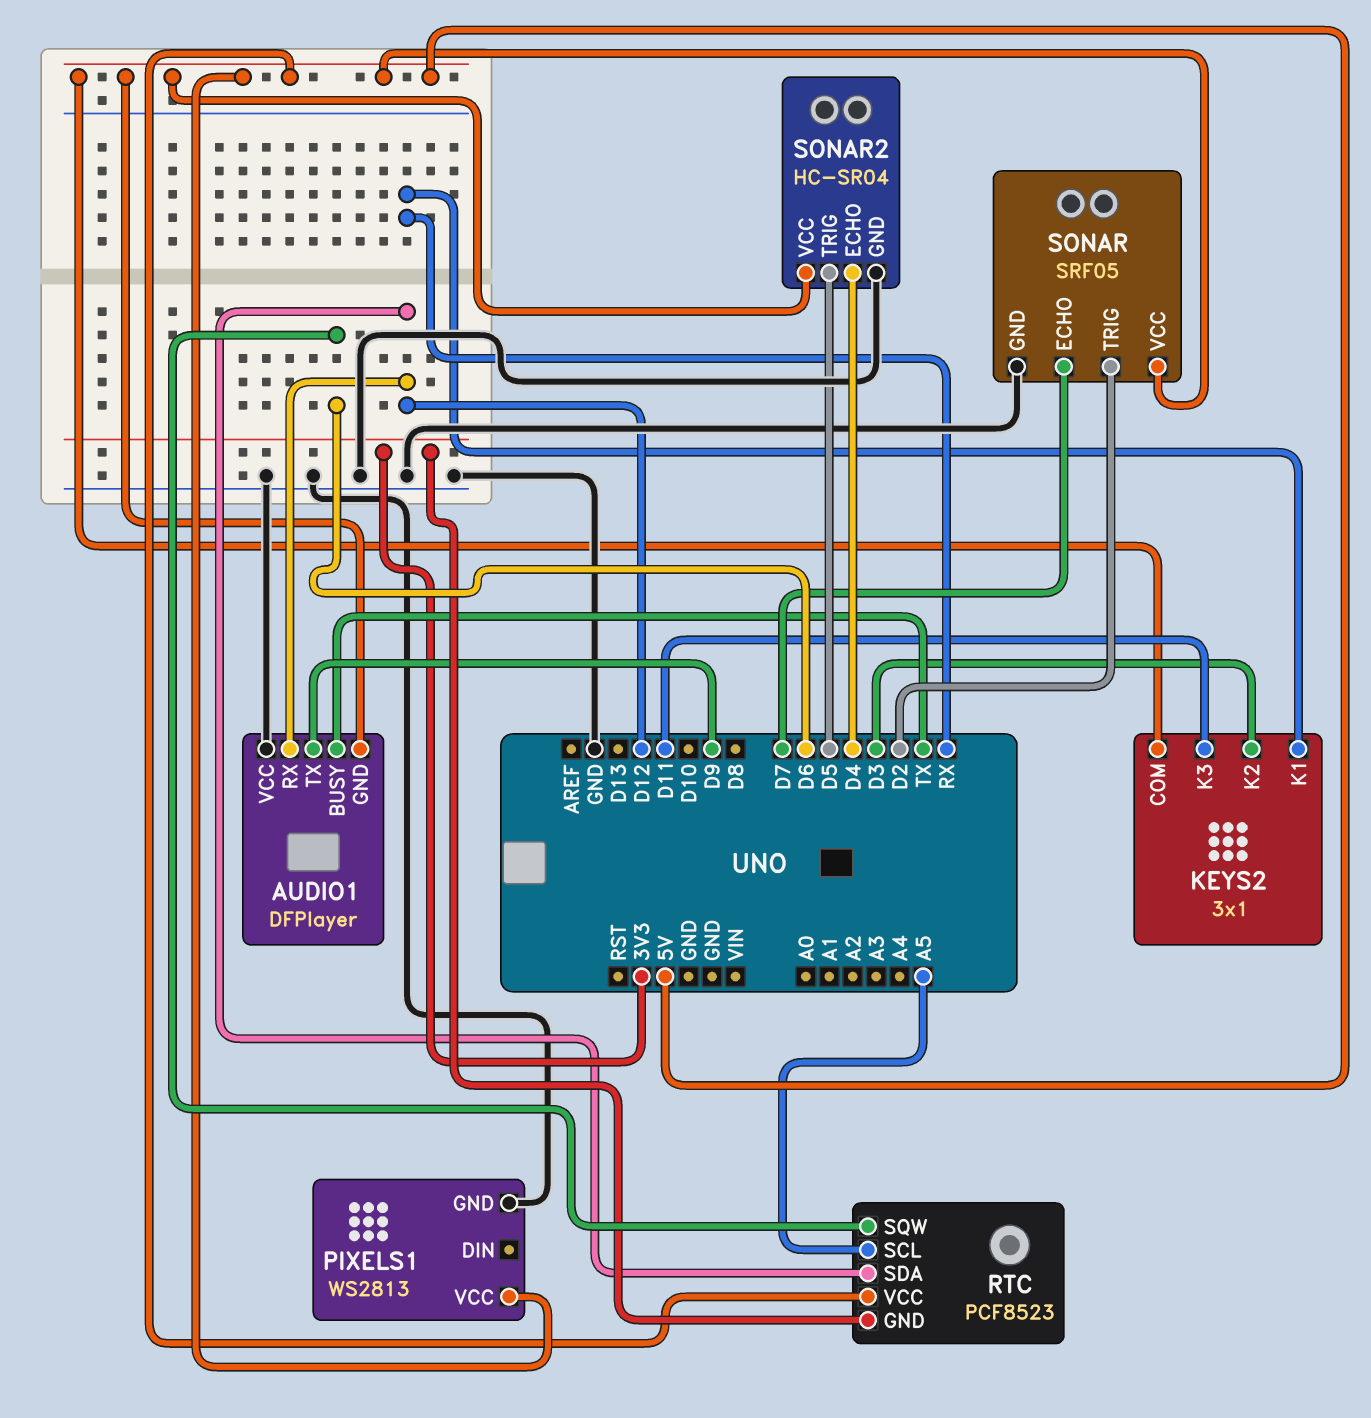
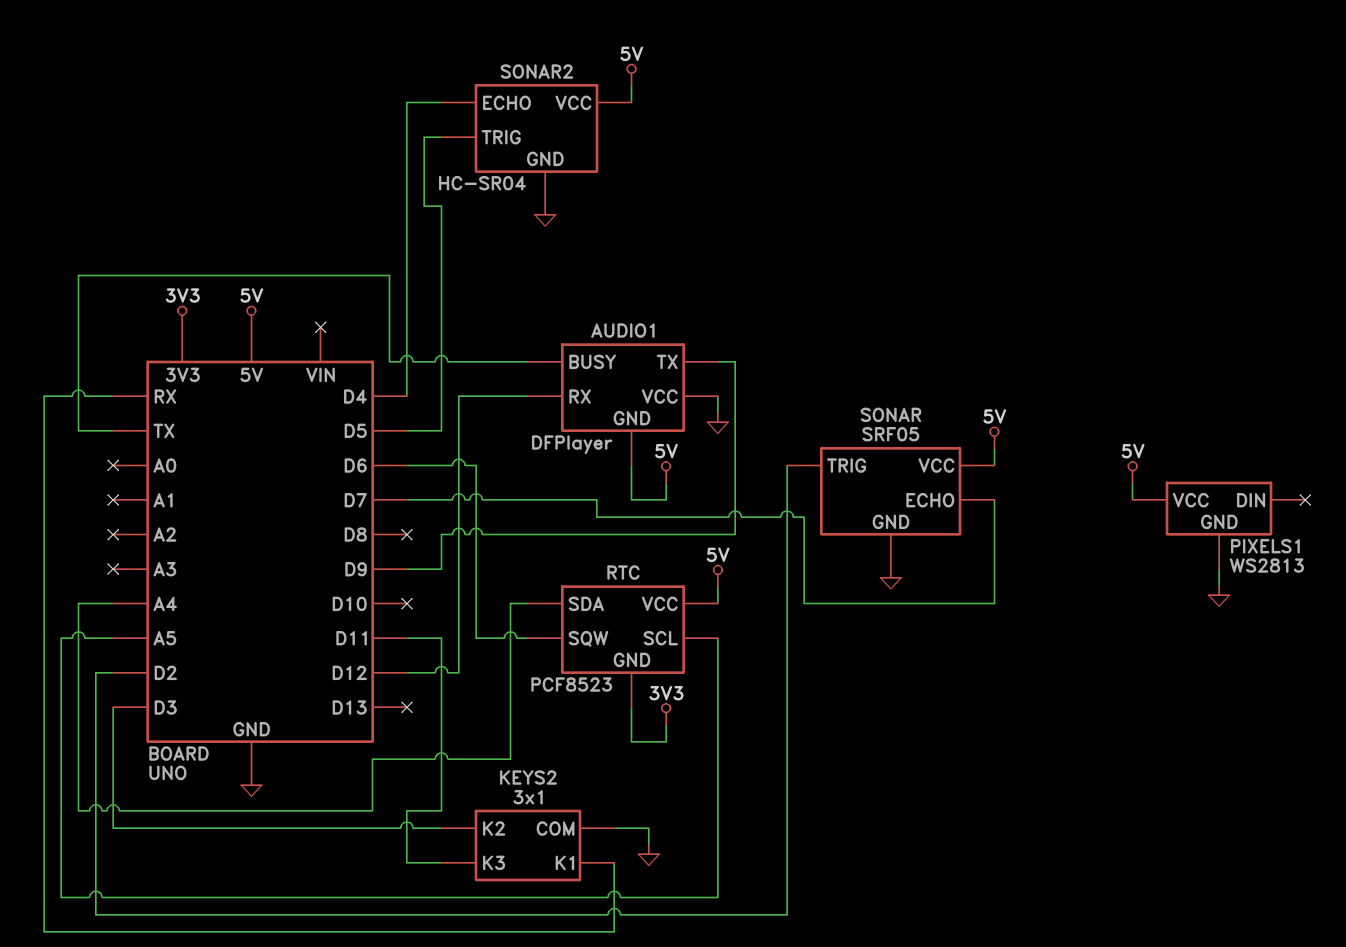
KEYS2 pin COM: 5V -> GND
RTC pin SDA: D12 -> A4

